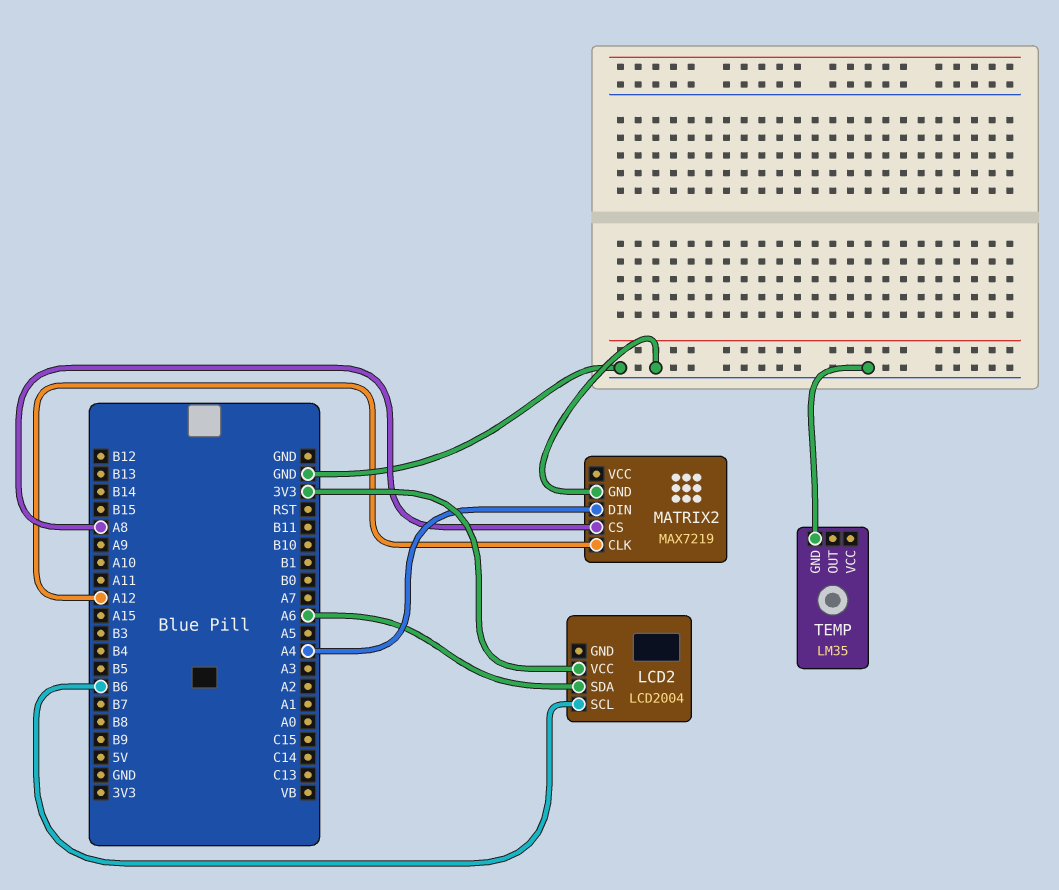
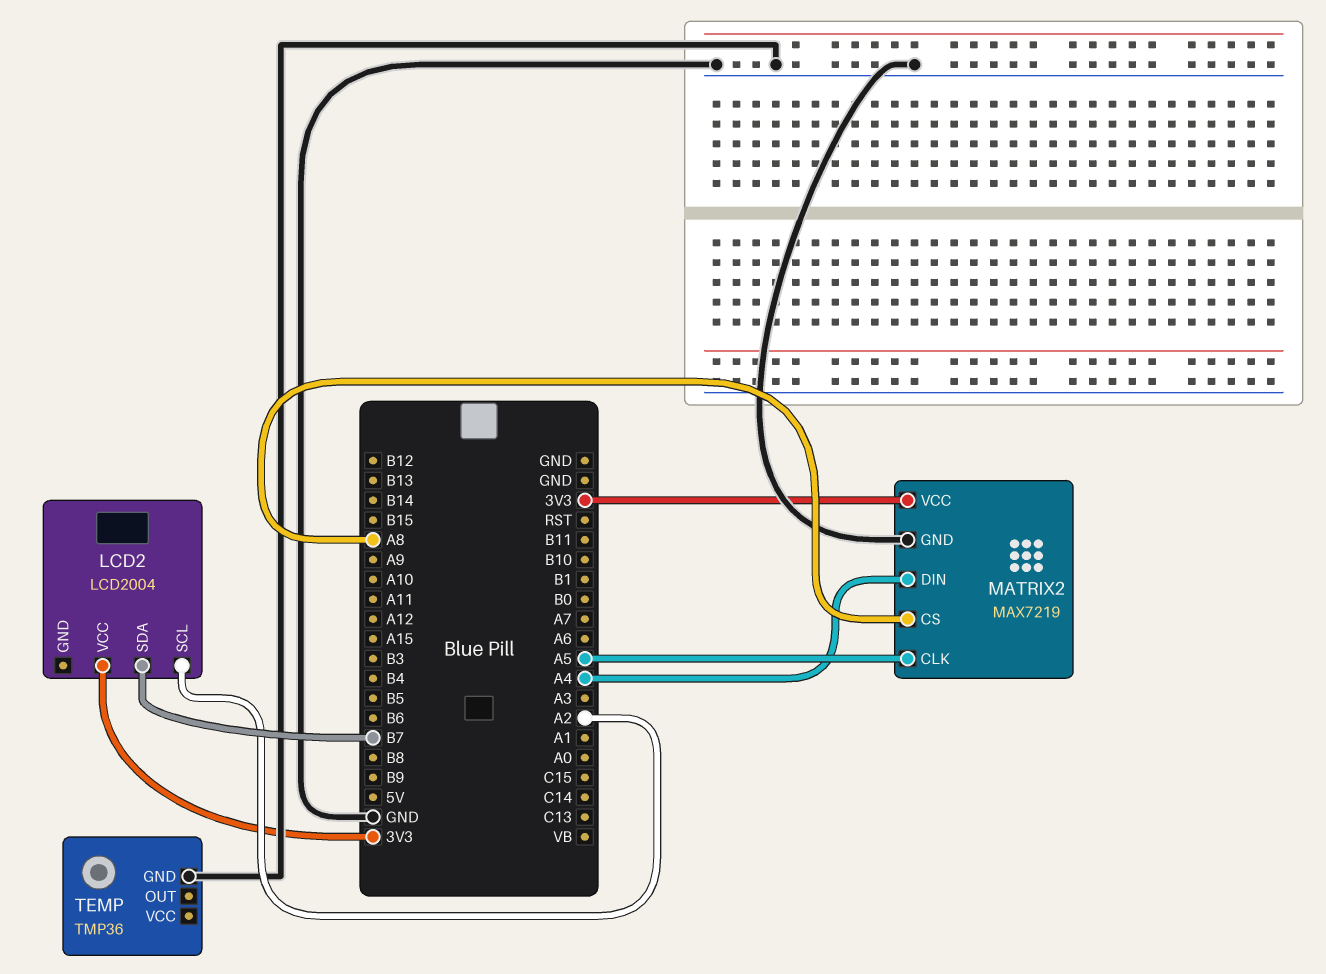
LCD2 pin SCL: B6 -> A2
LCD2 pin SDA: A6 -> B7
MATRIX2 pin CLK: A12 -> A5
MATRIX2 pin VCC: none -> 3V3
TEMP: LM35 -> TMP36

